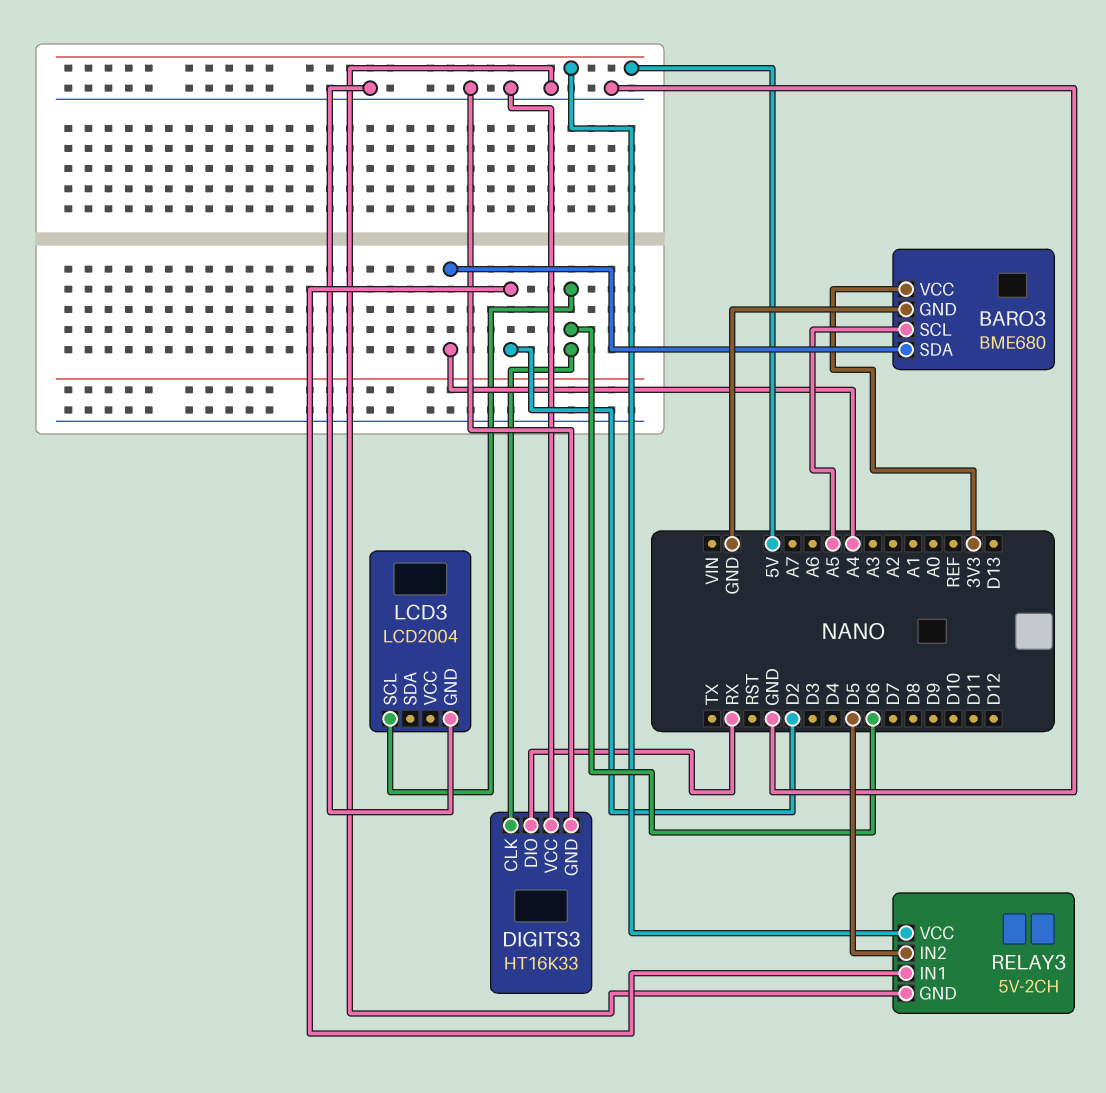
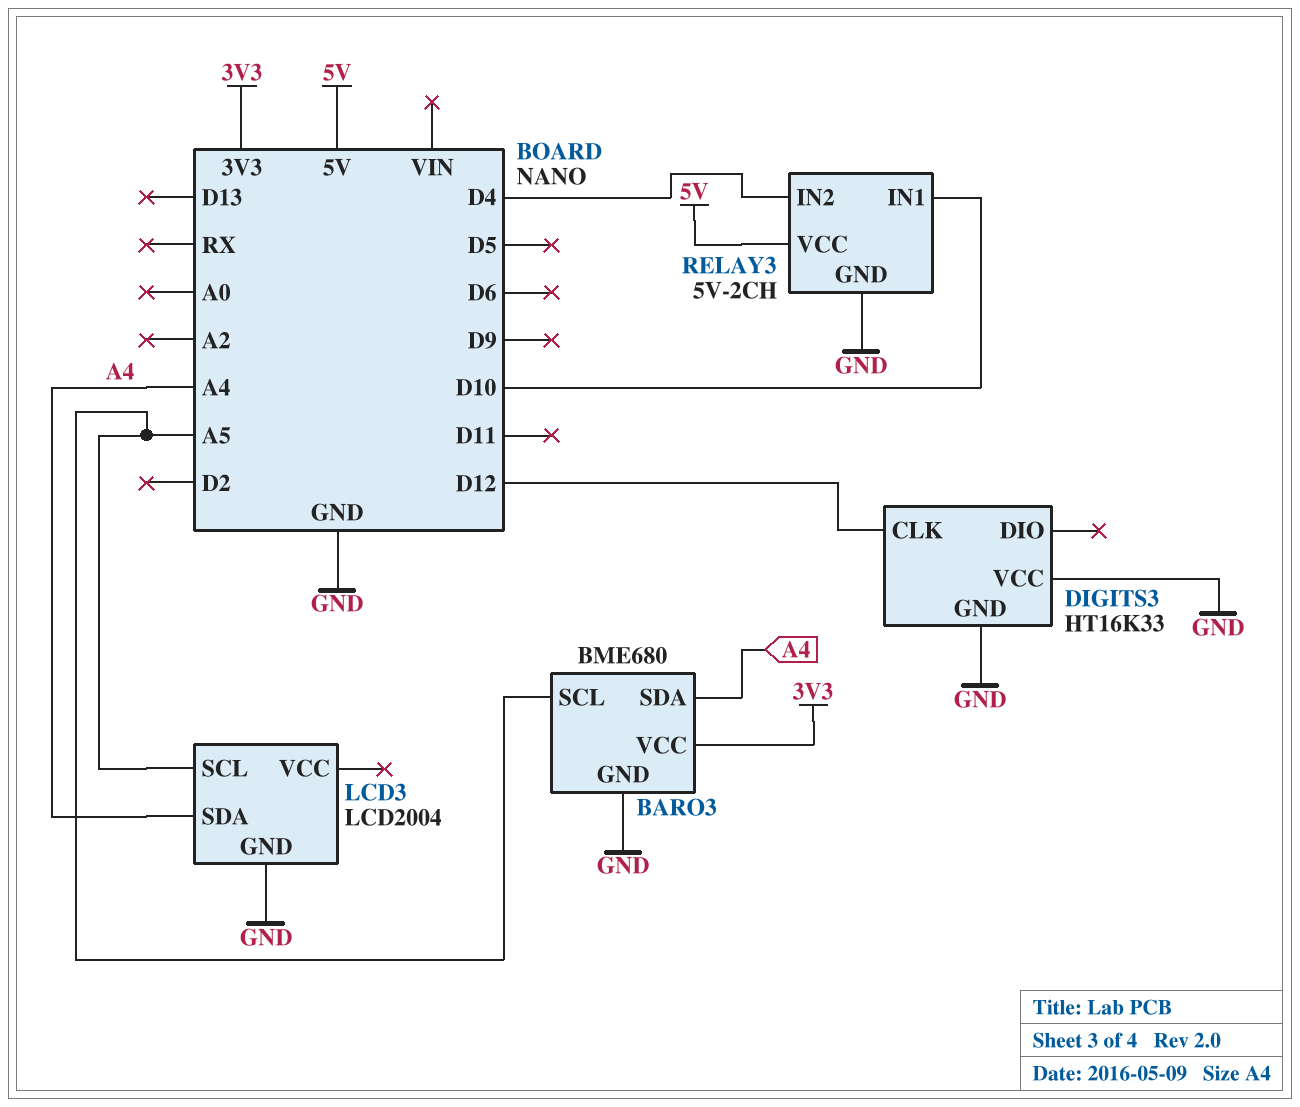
DIGITS3 pin CLK: D6 -> D12
DIGITS3 pin DIO: RX -> none
LCD3 pin SCL: D6 -> A5
LCD3 pin SDA: none -> A4
RELAY3 pin IN1: D2 -> D10
RELAY3 pin IN2: D5 -> D4

